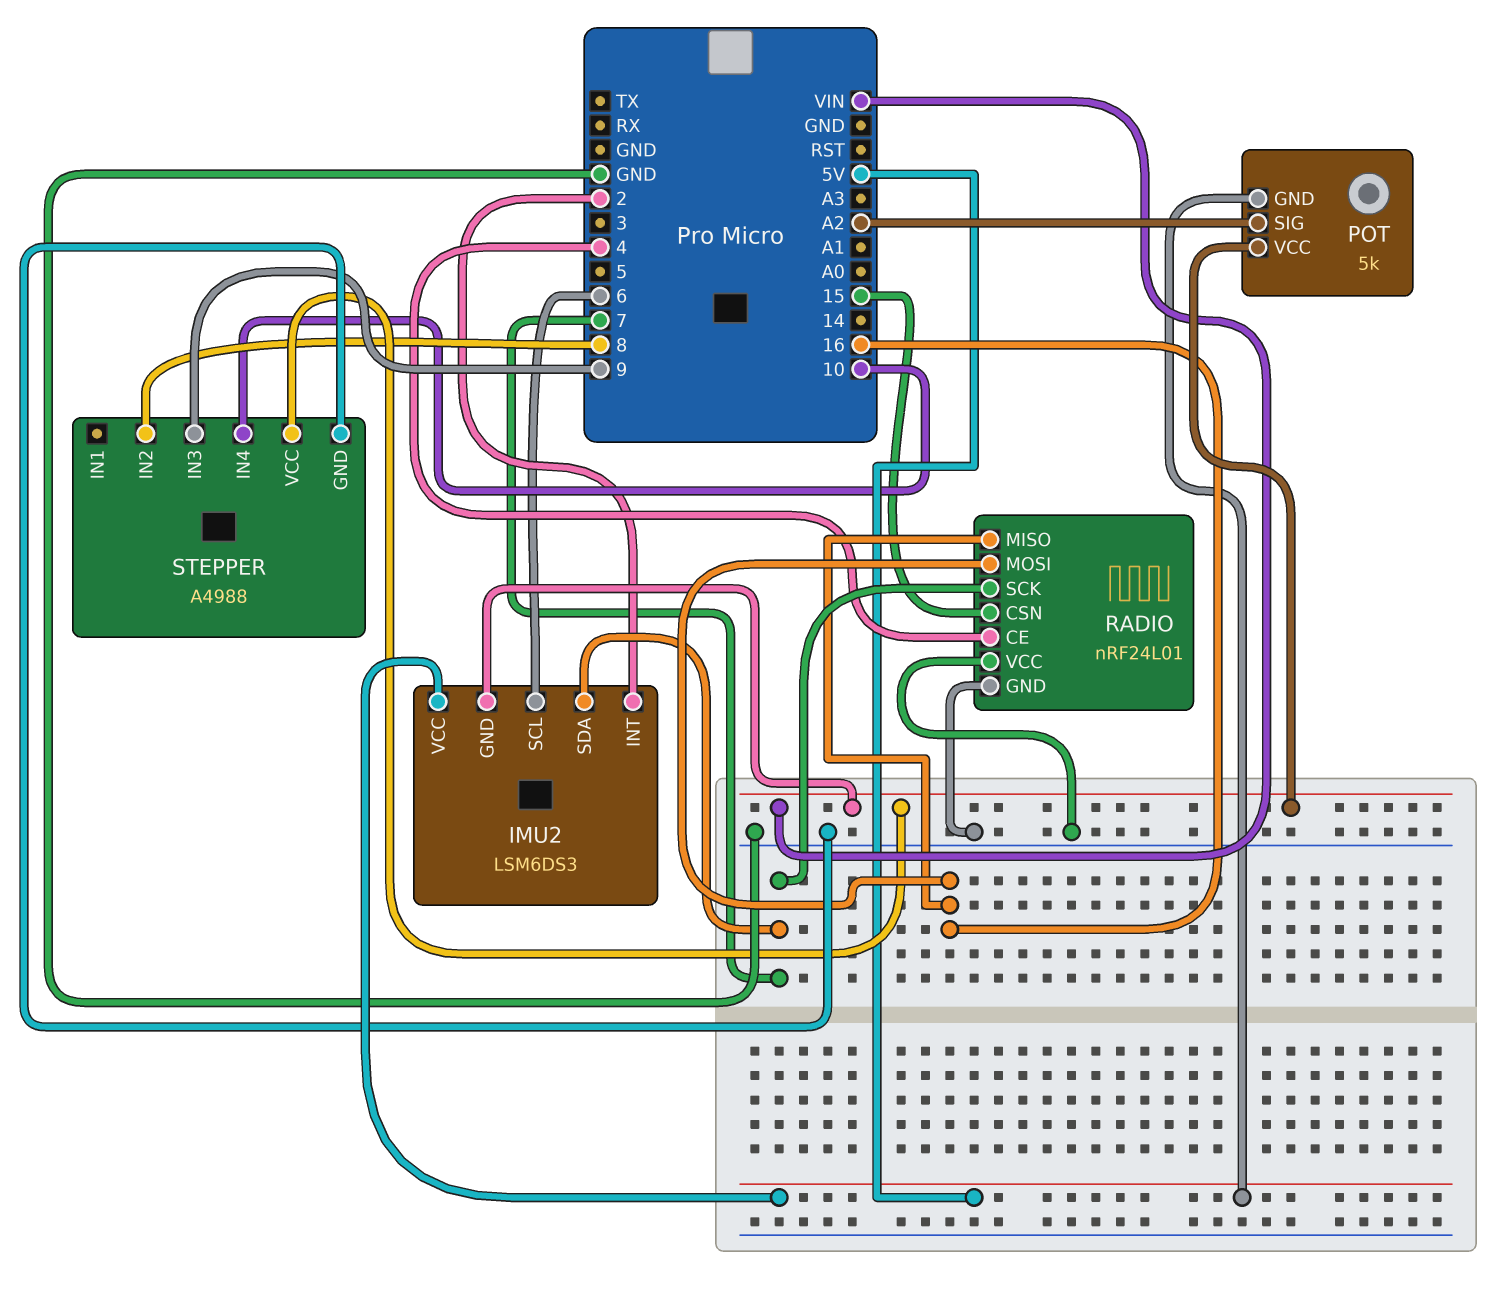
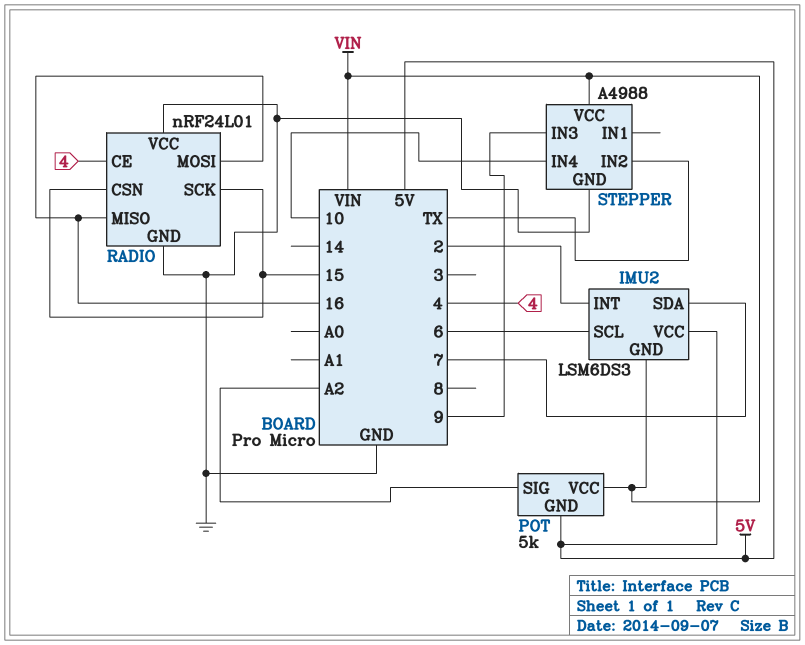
RADIO pin SCK: 7 -> 15
STEPPER pin IN2: 8 -> TX

